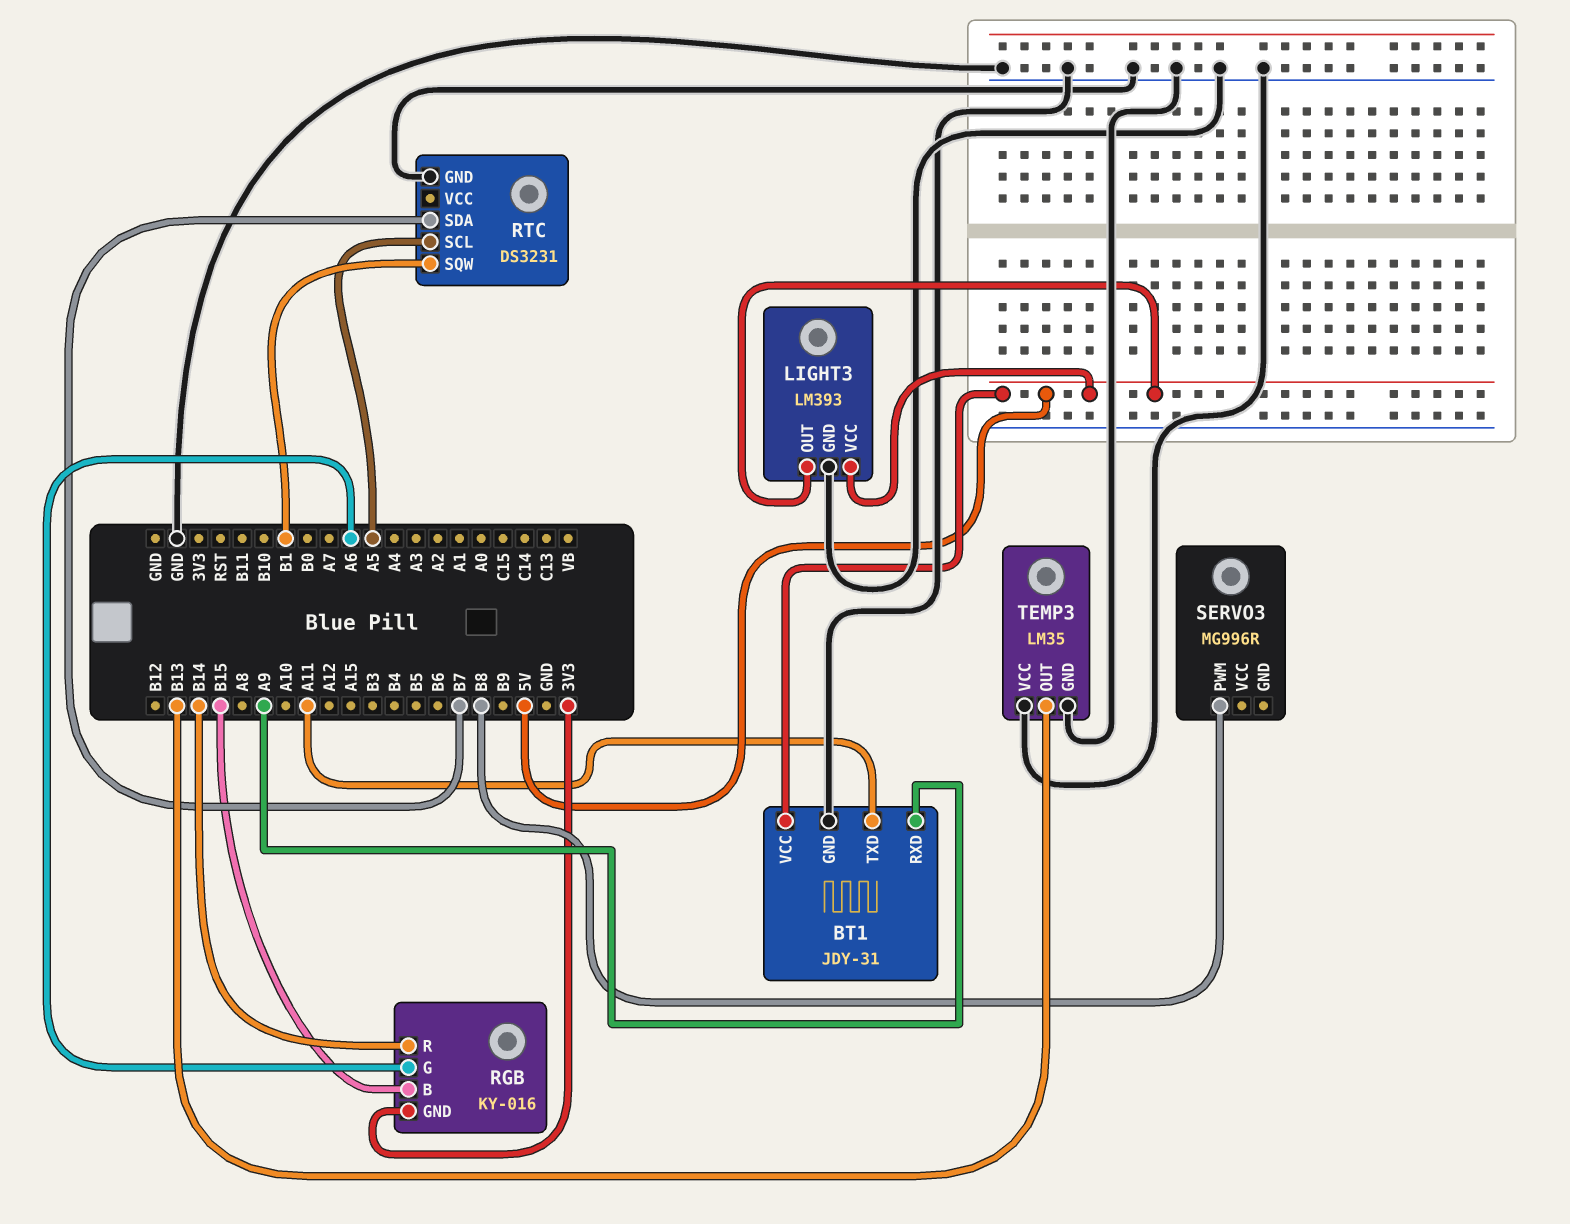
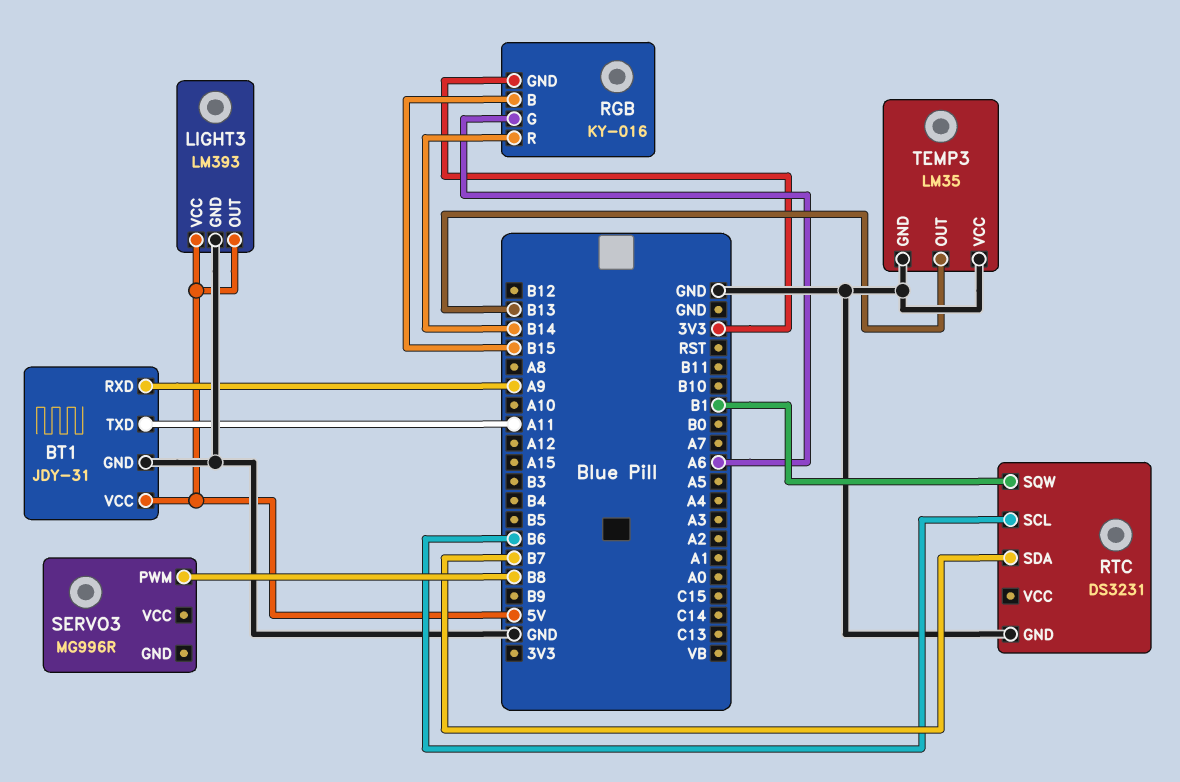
RTC pin SCL: A5 -> B6

